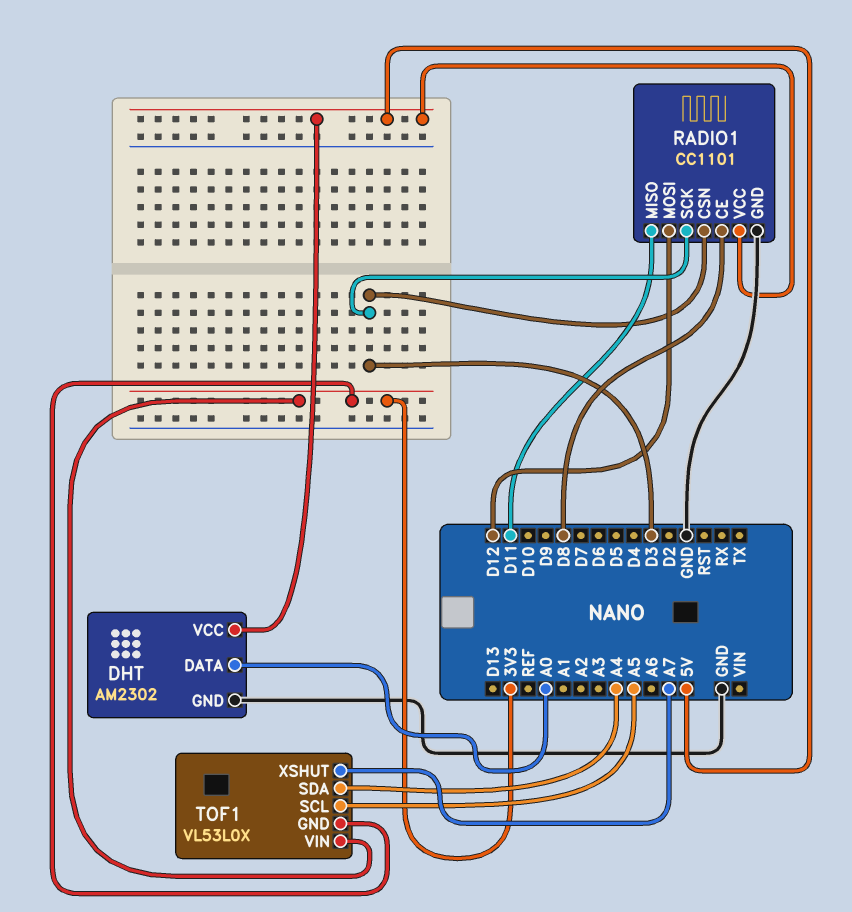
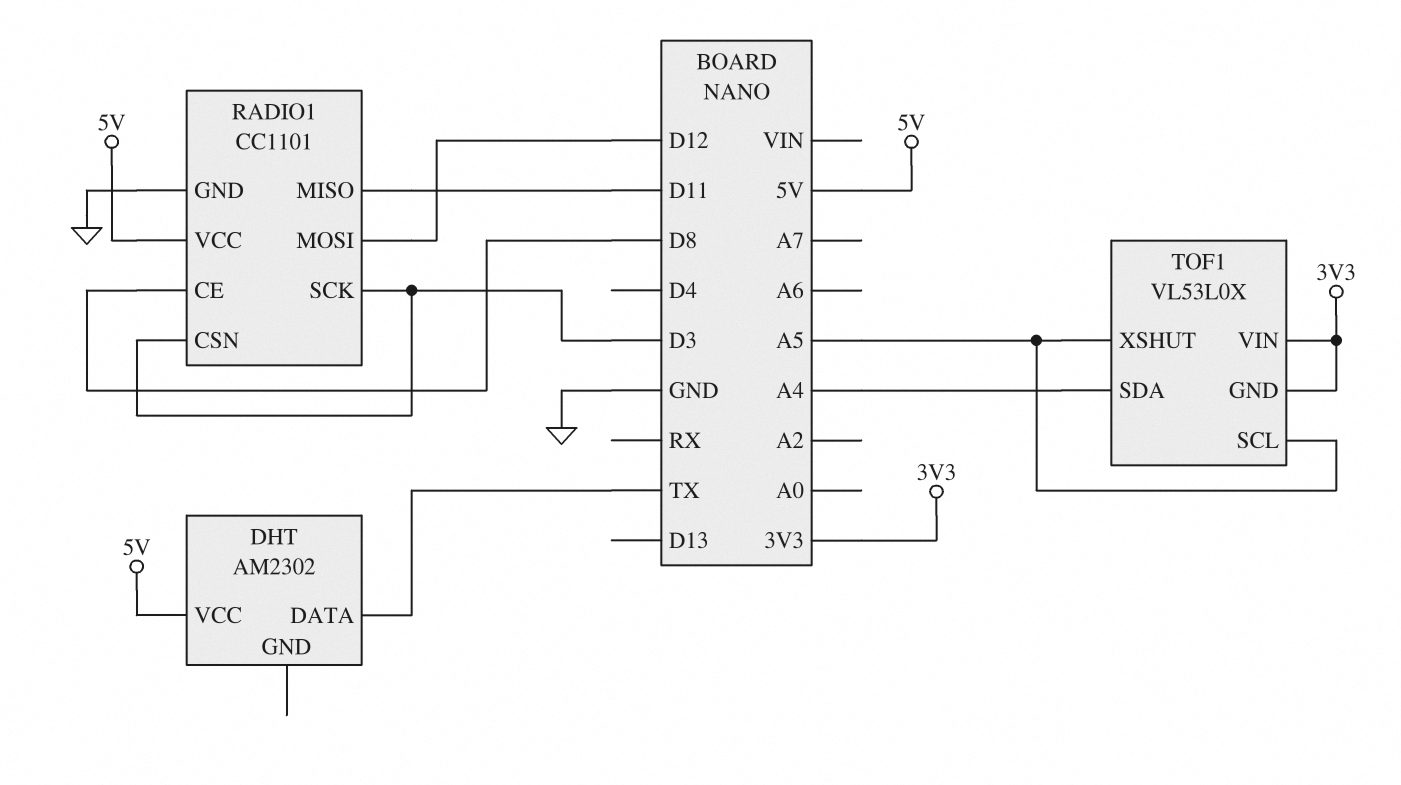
DHT pin DATA: A0 -> TX
DHT pin GND: GND -> none
TOF1 pin XSHUT: A7 -> A5

